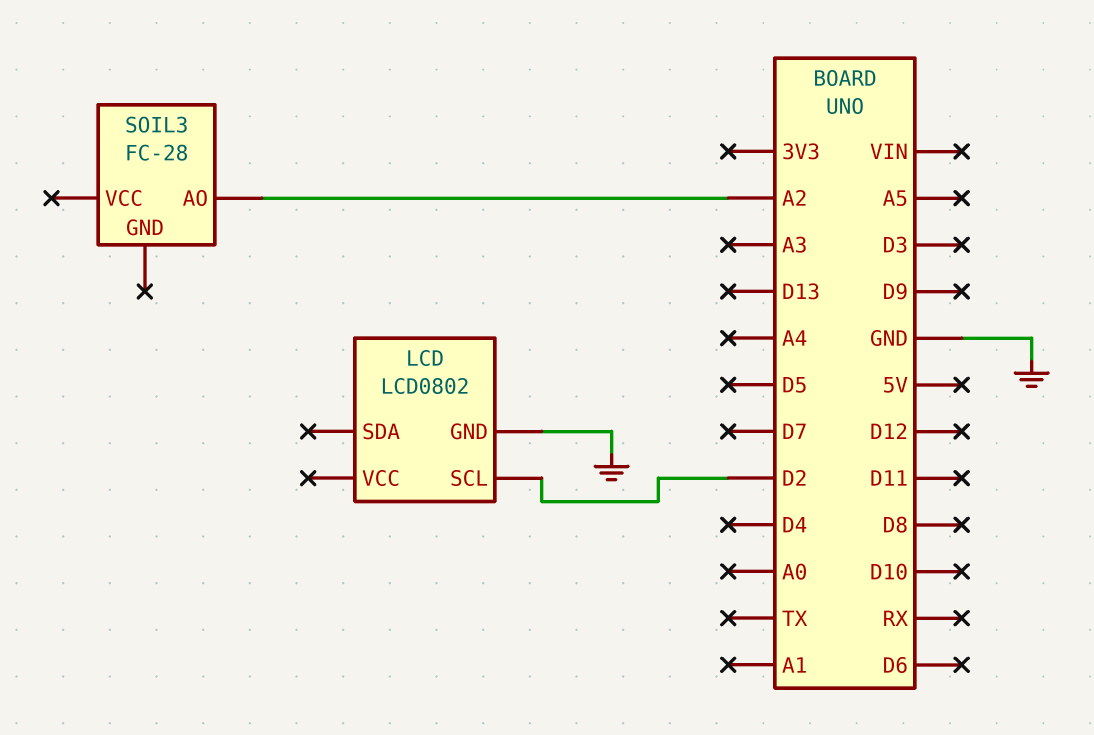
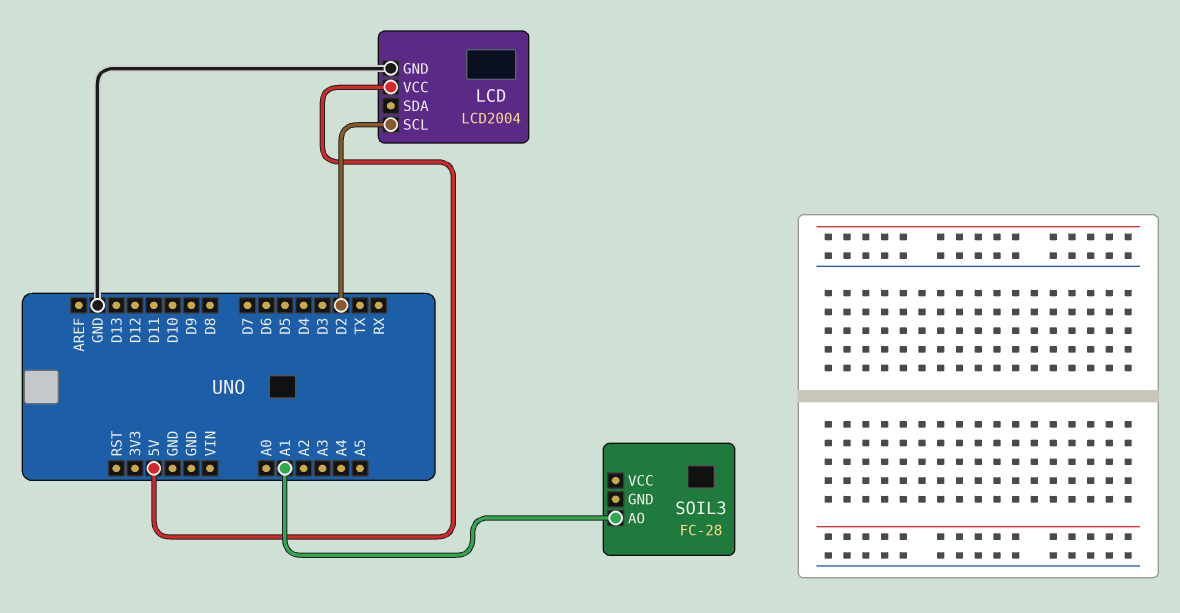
LCD: LCD0802 -> LCD2004
LCD pin VCC: none -> 5V
SOIL3 pin AO: A2 -> A1

